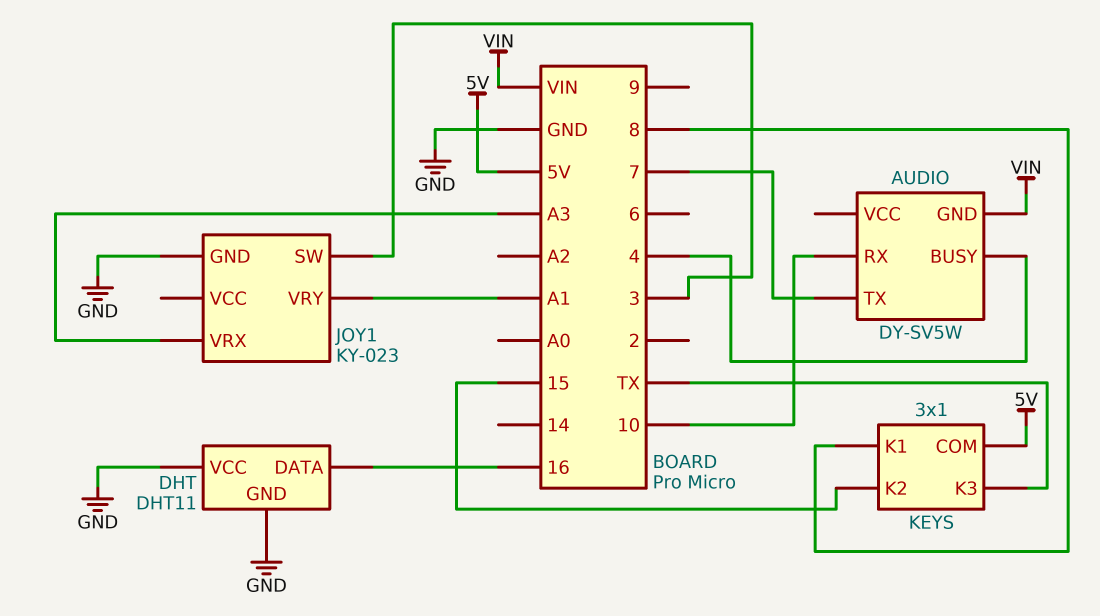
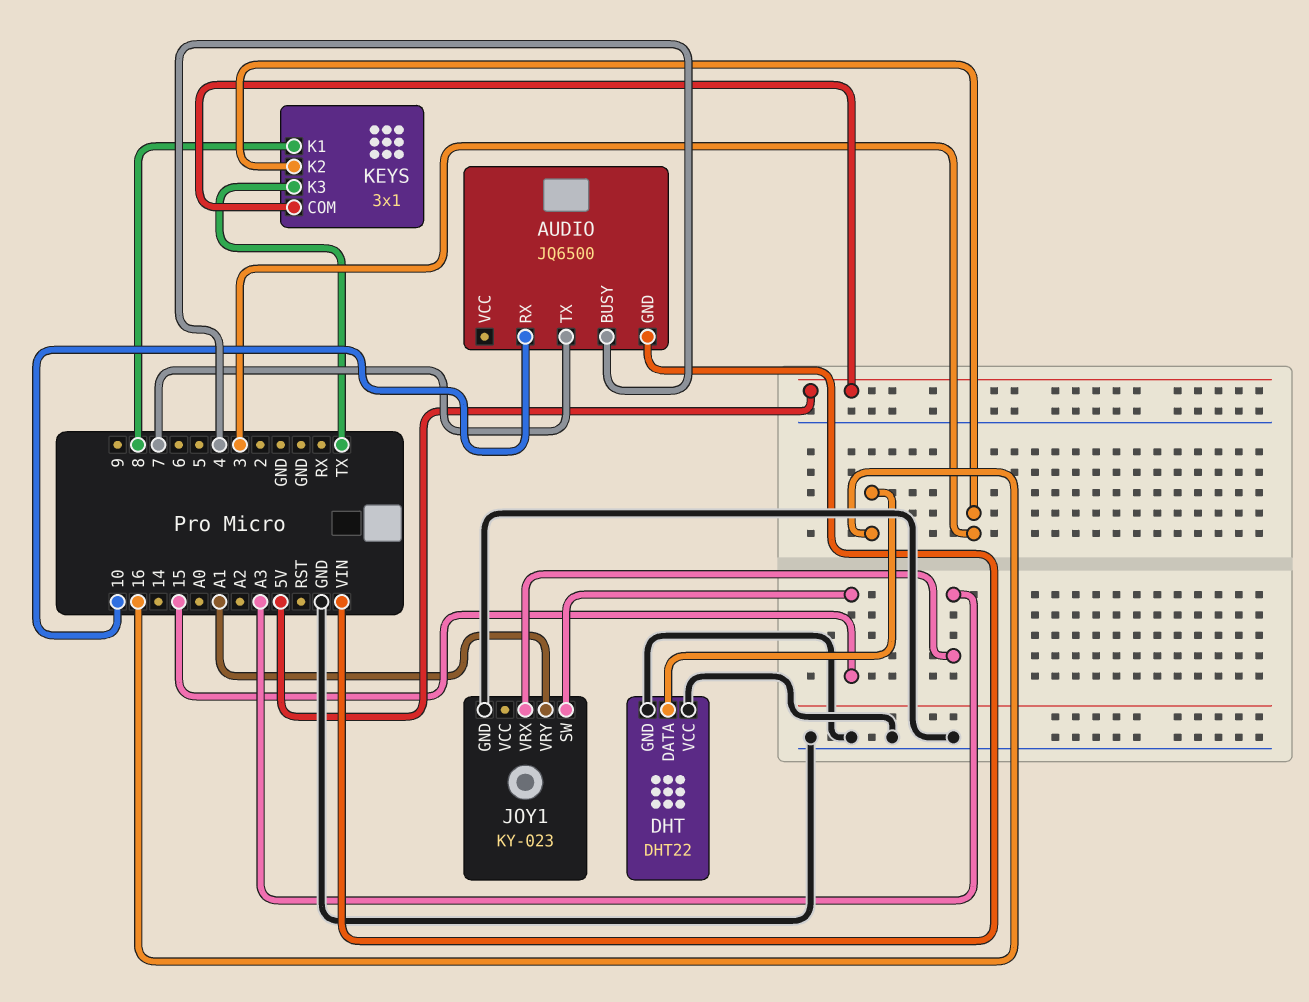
AUDIO: DY-SV5W -> JQ6500
DHT: DHT11 -> DHT22
JOY1 pin SW: 3 -> 15
KEYS pin K2: 15 -> 3

